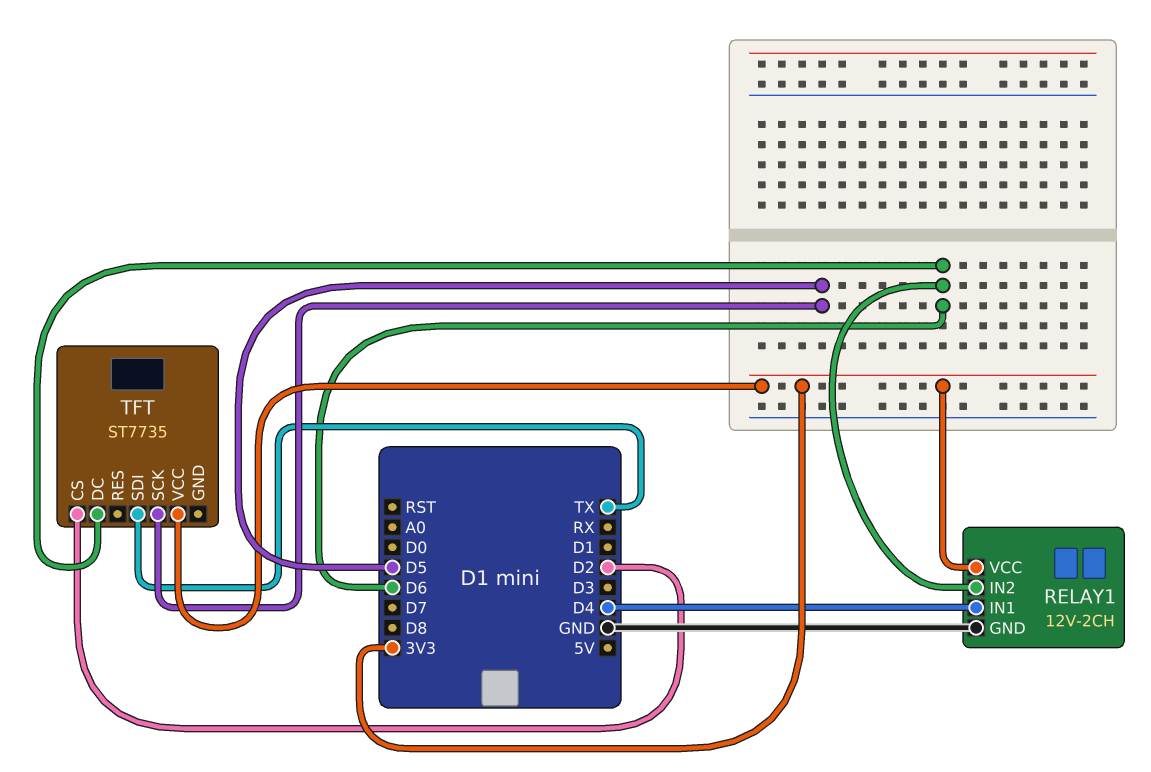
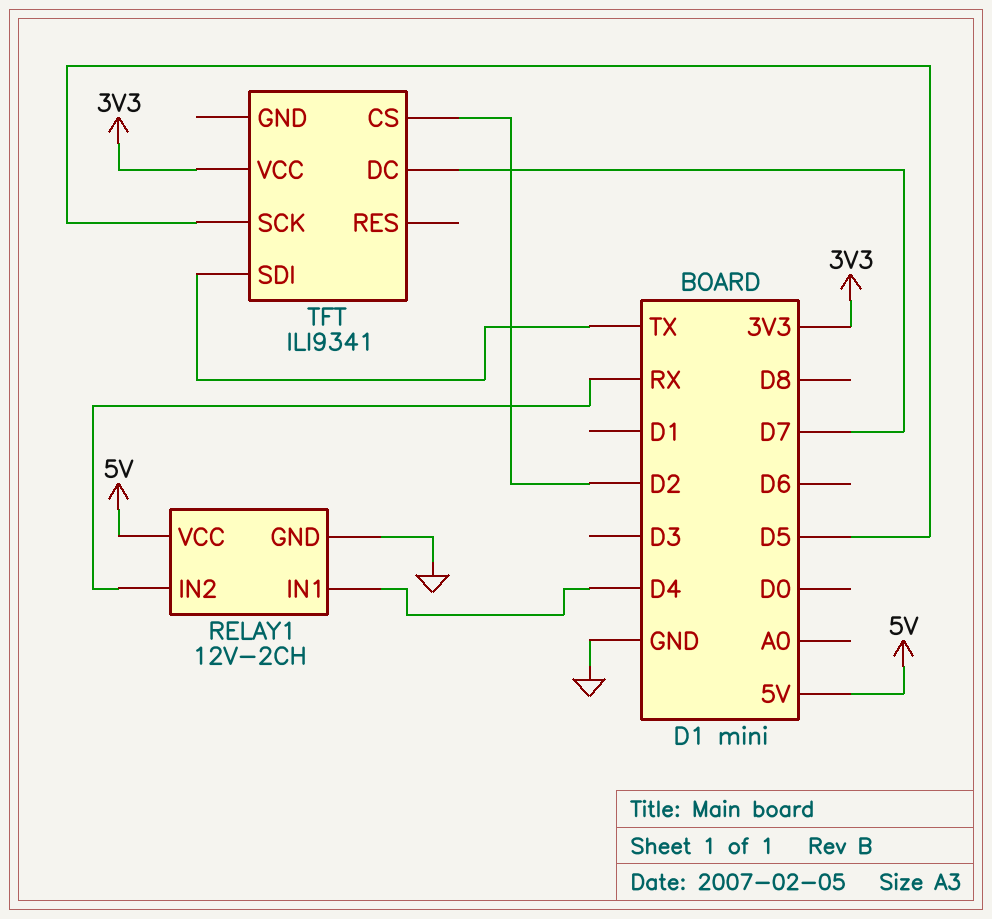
RELAY1 pin IN2: D6 -> RX
RELAY1 pin VCC: 3V3 -> 5V
TFT: ST7735 -> ILI9341
TFT pin DC: D6 -> D7

